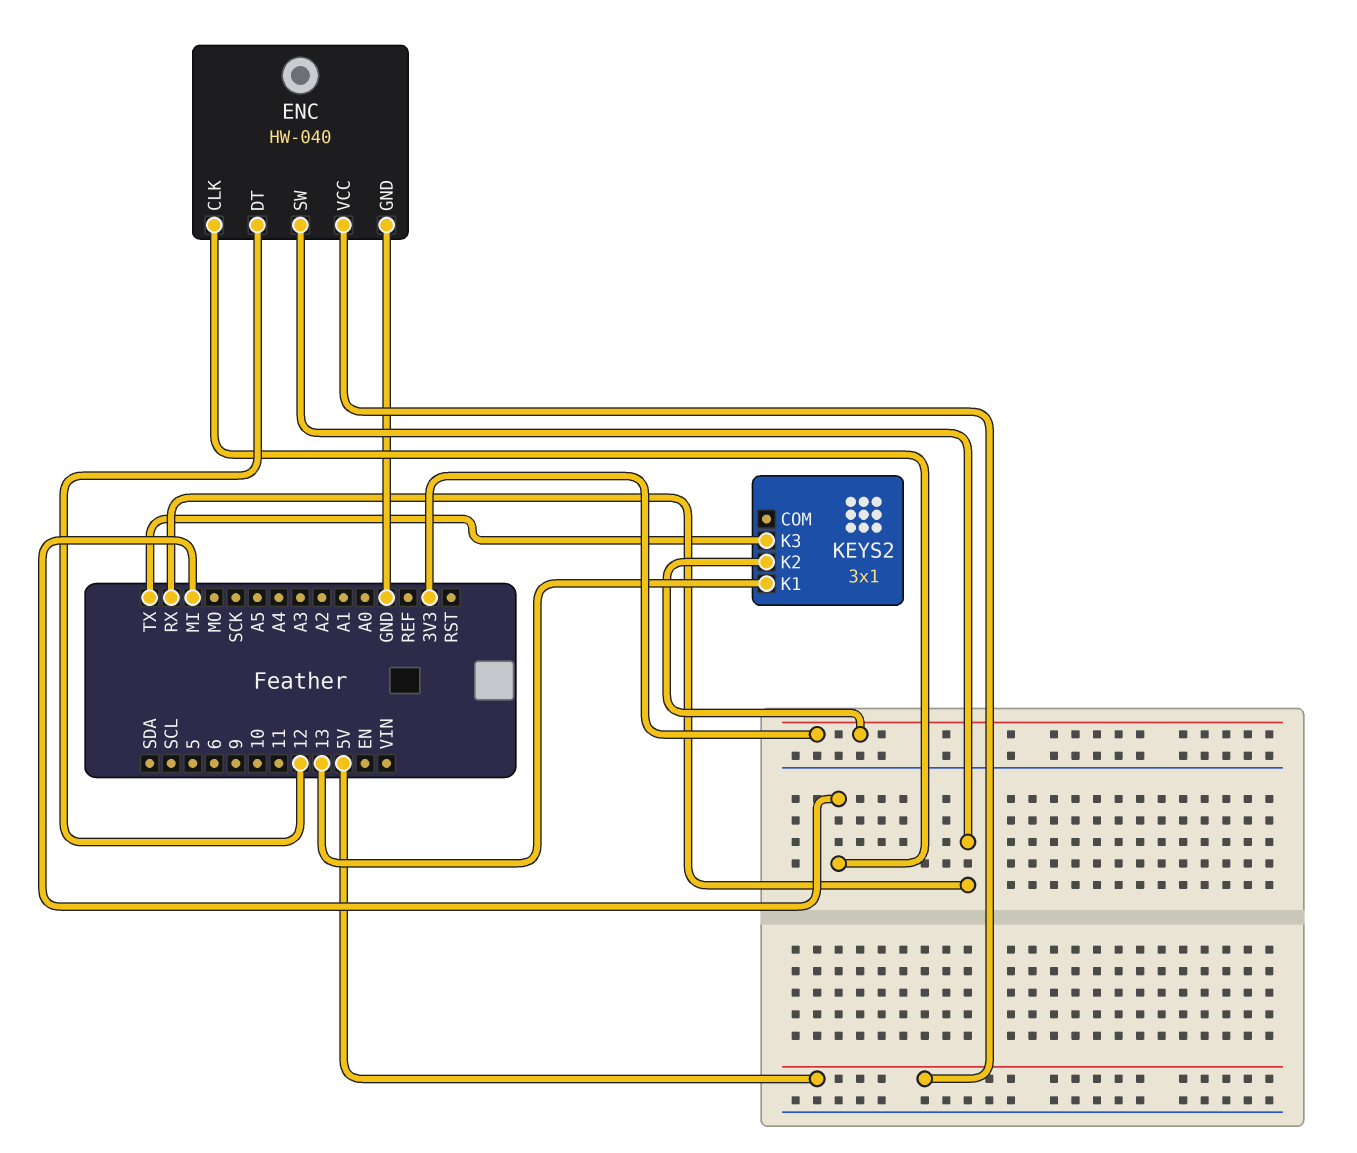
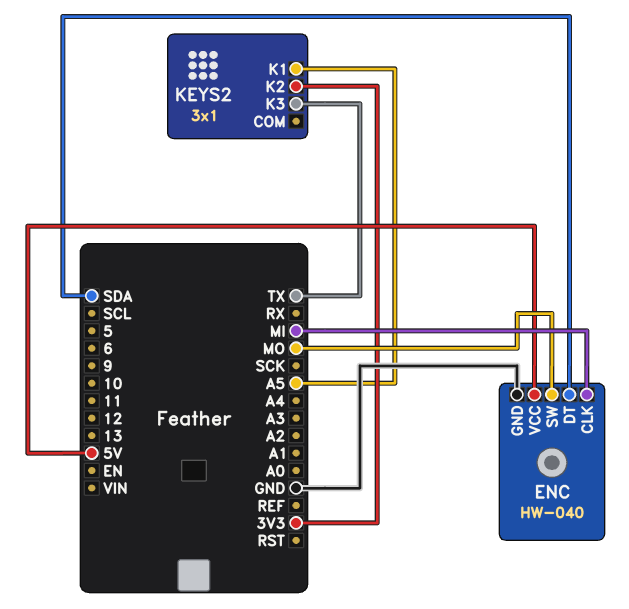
ENC pin DT: 12 -> SDA
ENC pin SW: RX -> MO
KEYS2 pin K1: 13 -> A5

